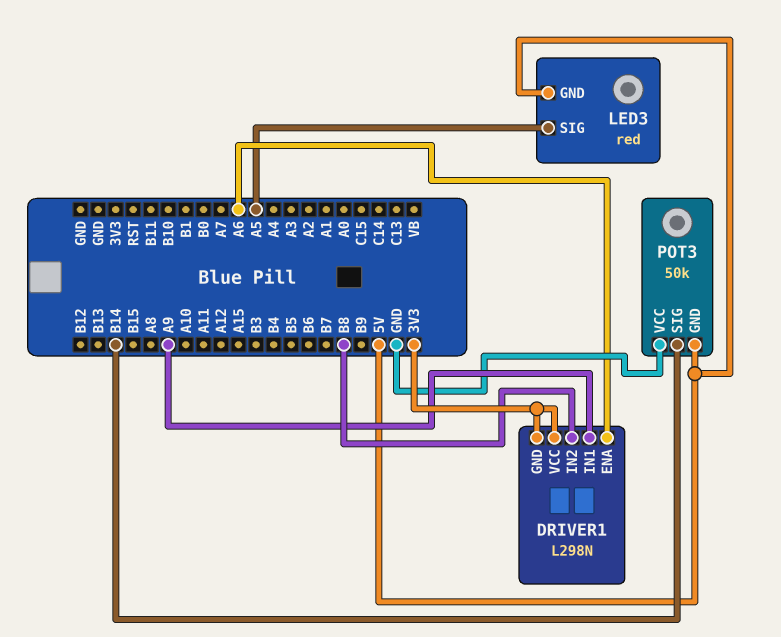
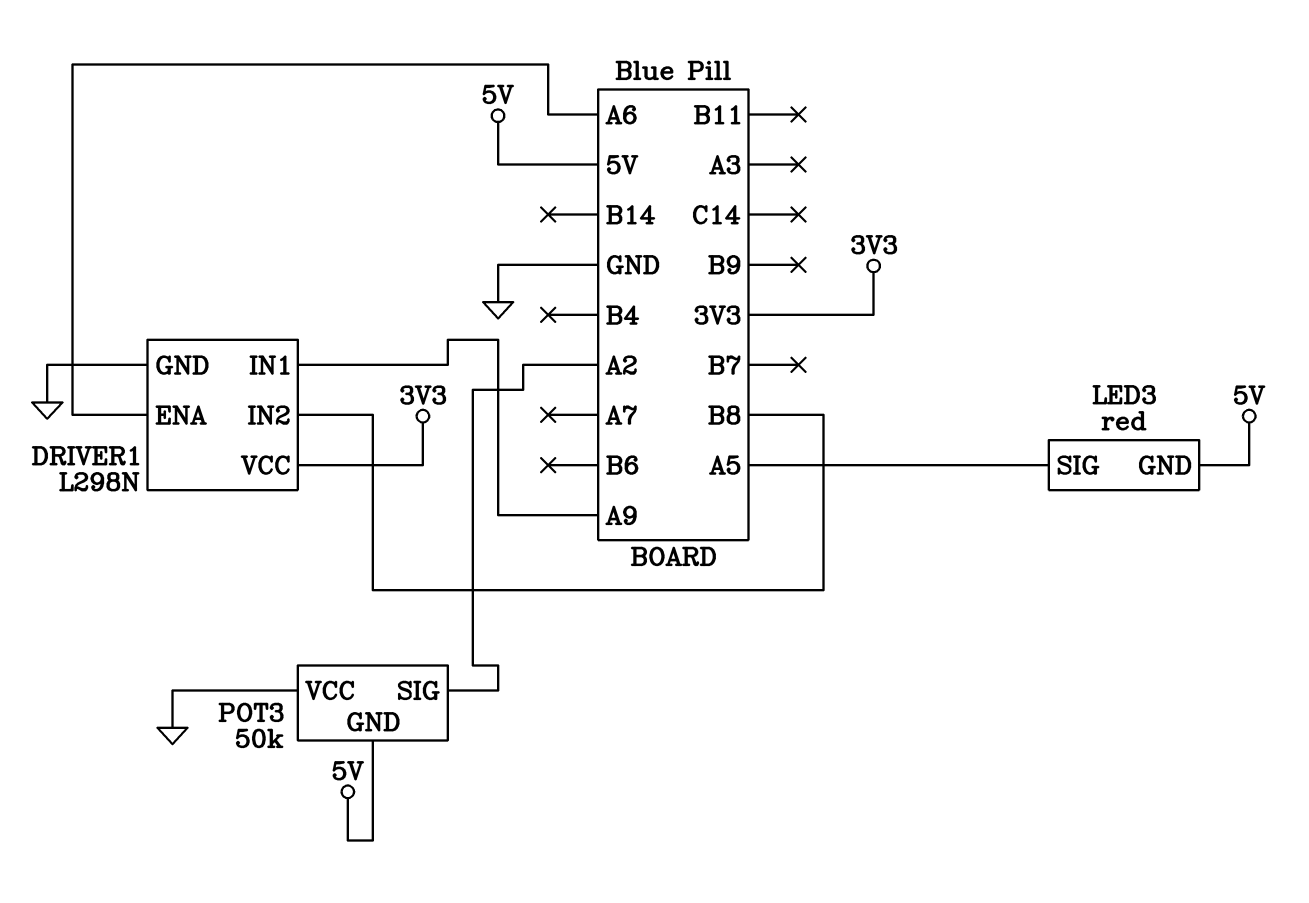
DRIVER1 pin GND: 3V3 -> GND
POT3 pin SIG: B14 -> A2

